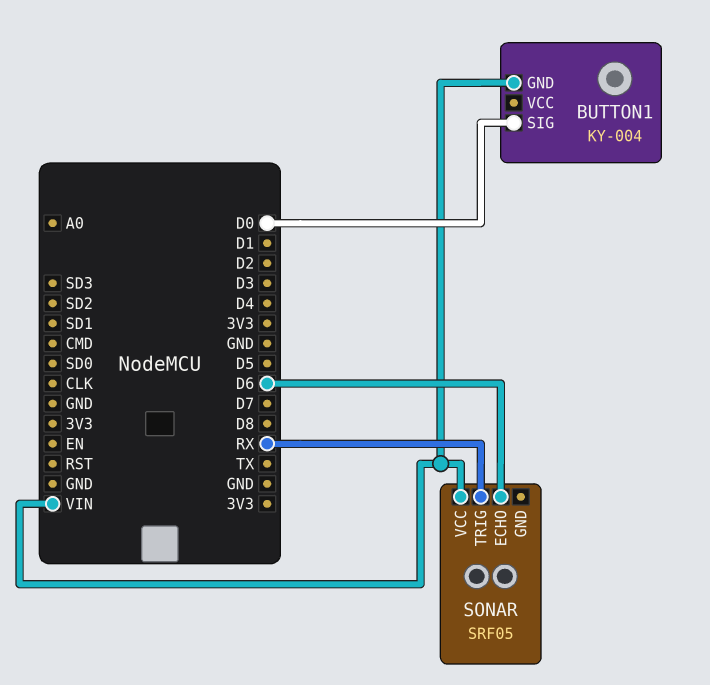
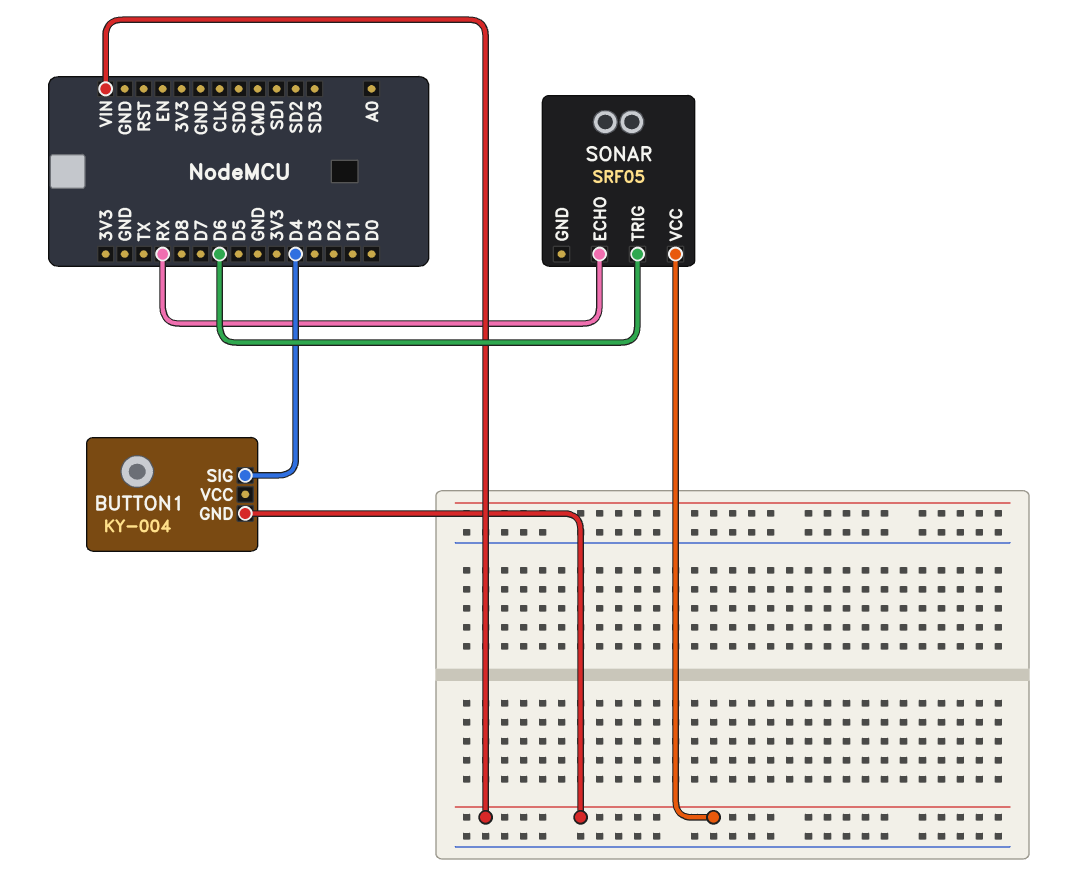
BUTTON1 pin SIG: D0 -> D4
SONAR pin ECHO: D6 -> RX
SONAR pin TRIG: RX -> D6

